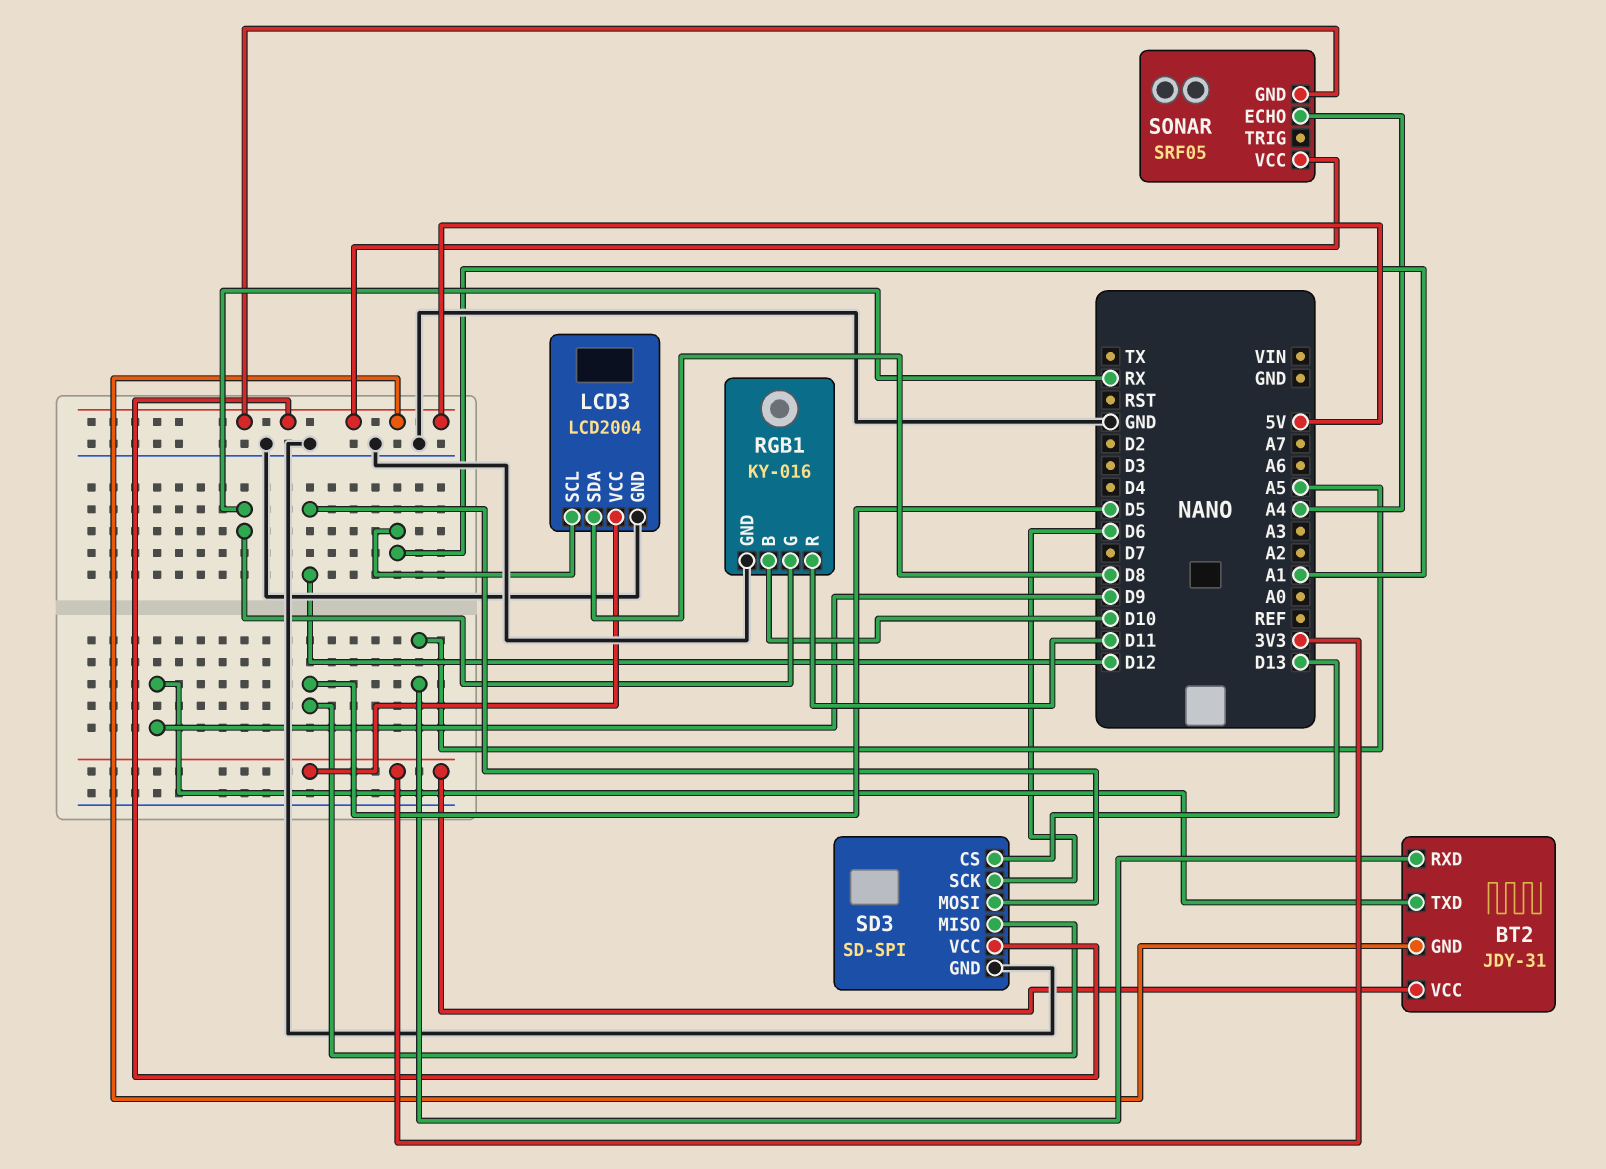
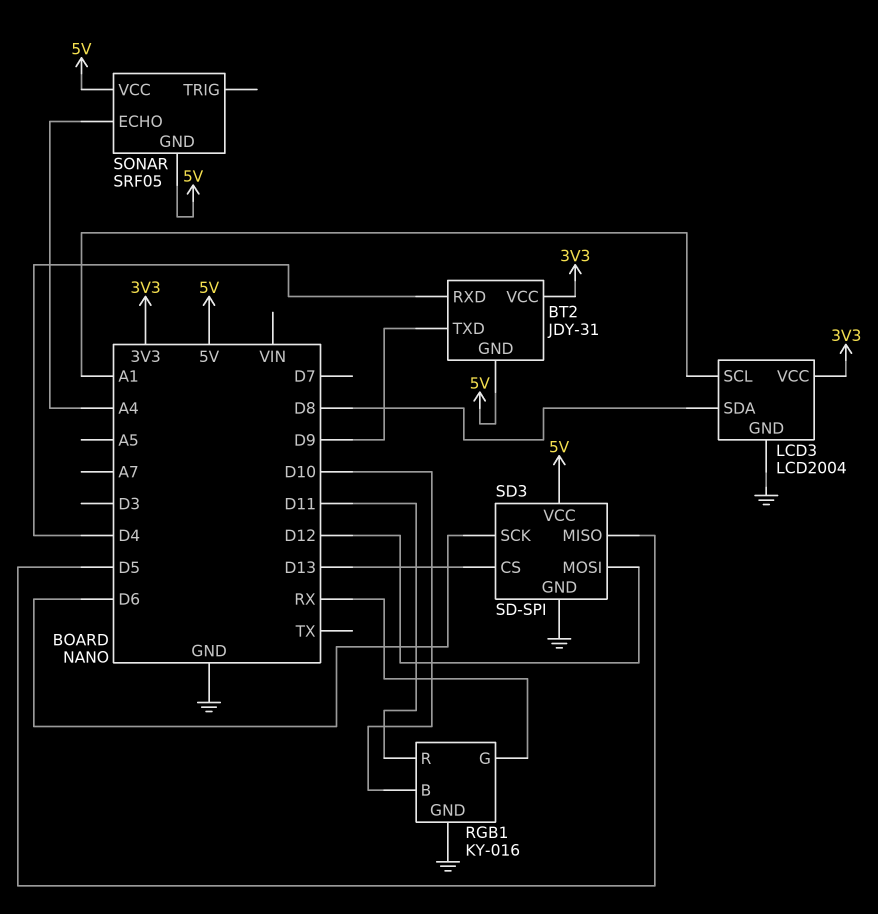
BT2 pin RXD: A5 -> D4

